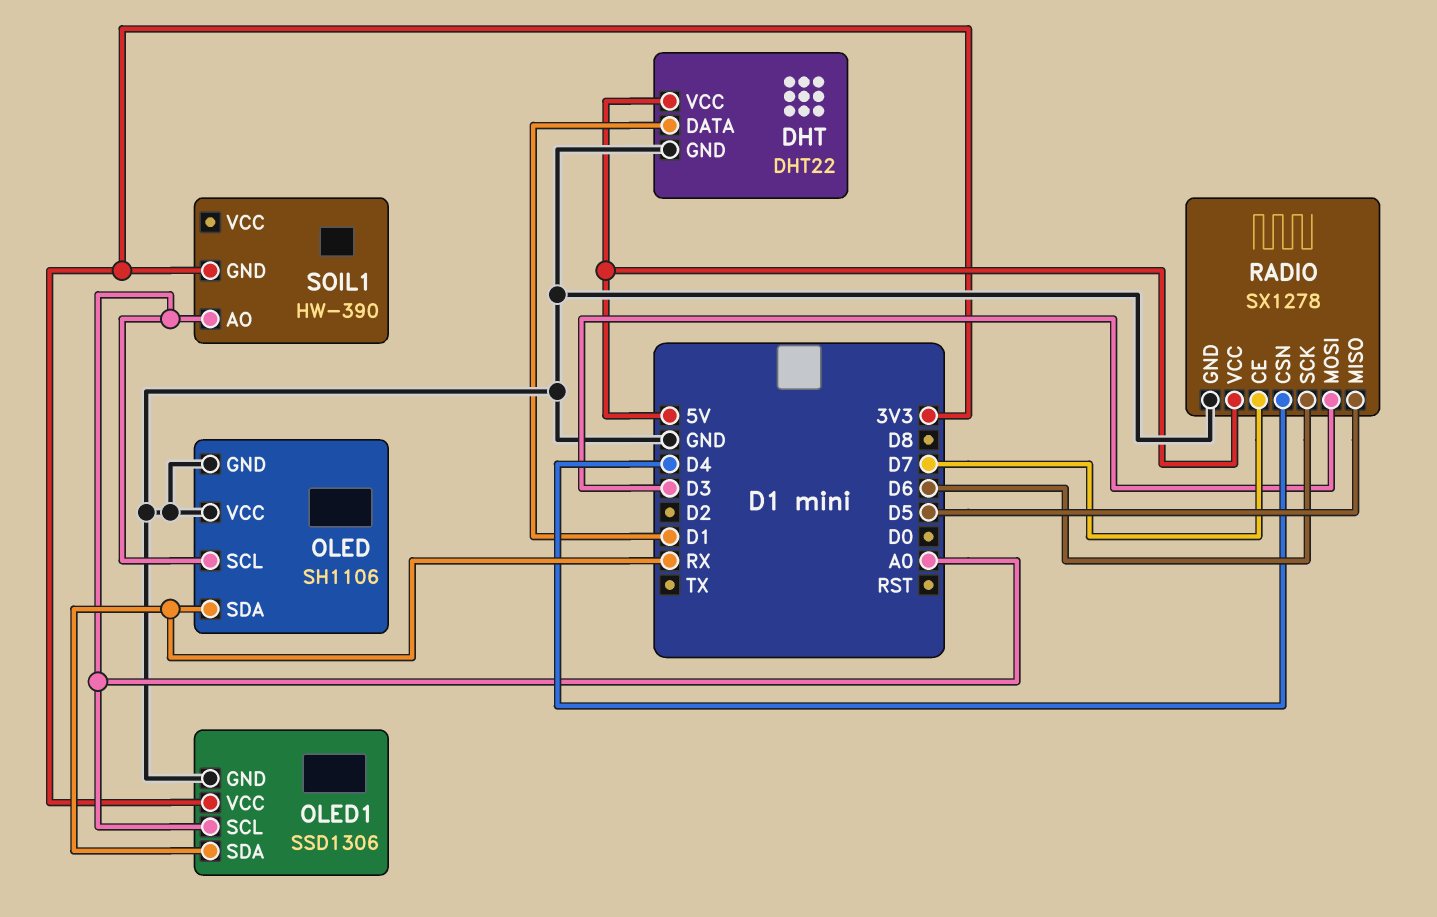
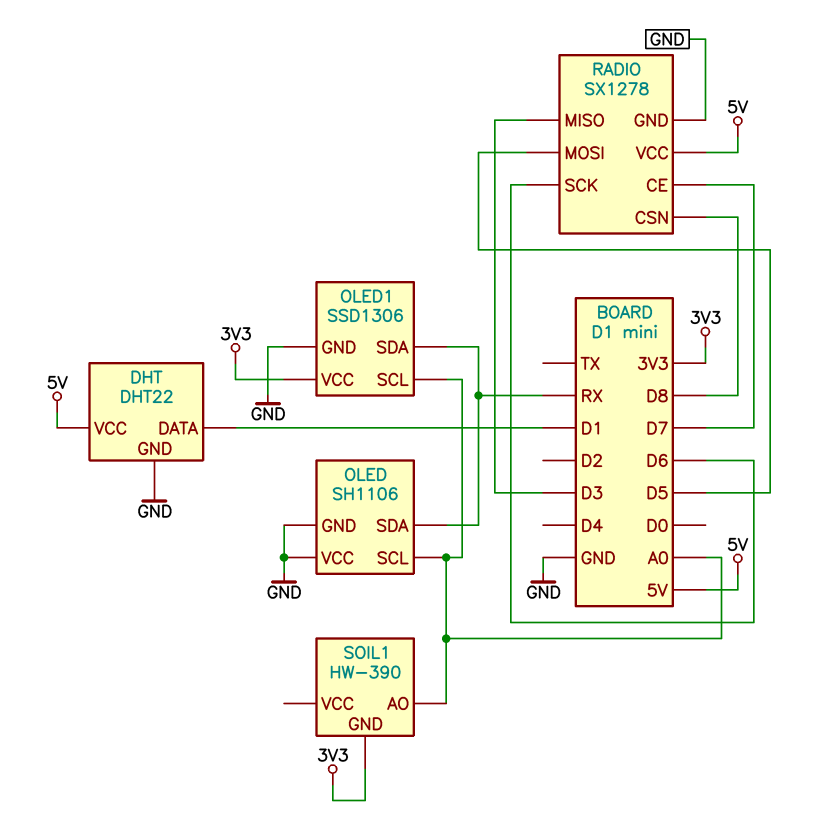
RADIO pin CSN: D4 -> D8
RADIO pin MISO: D5 -> D3
RADIO pin MOSI: D3 -> D5

